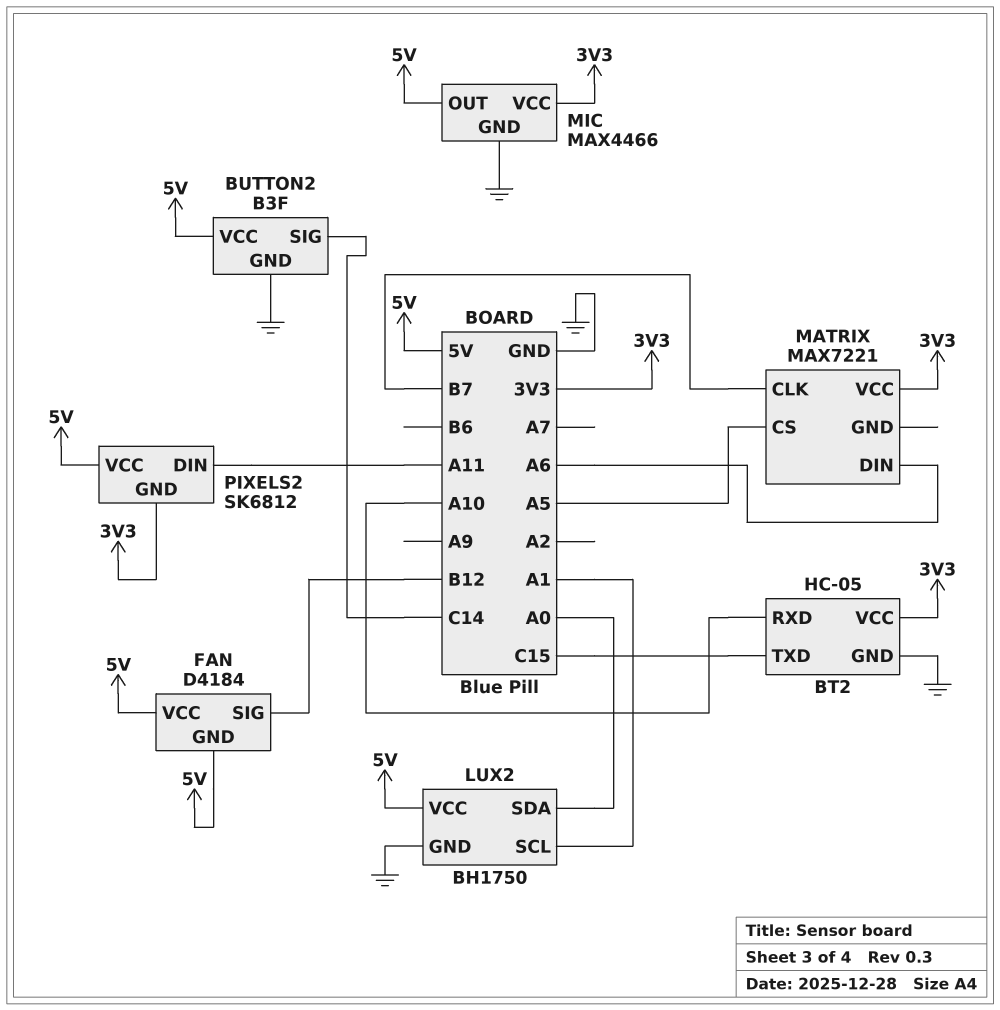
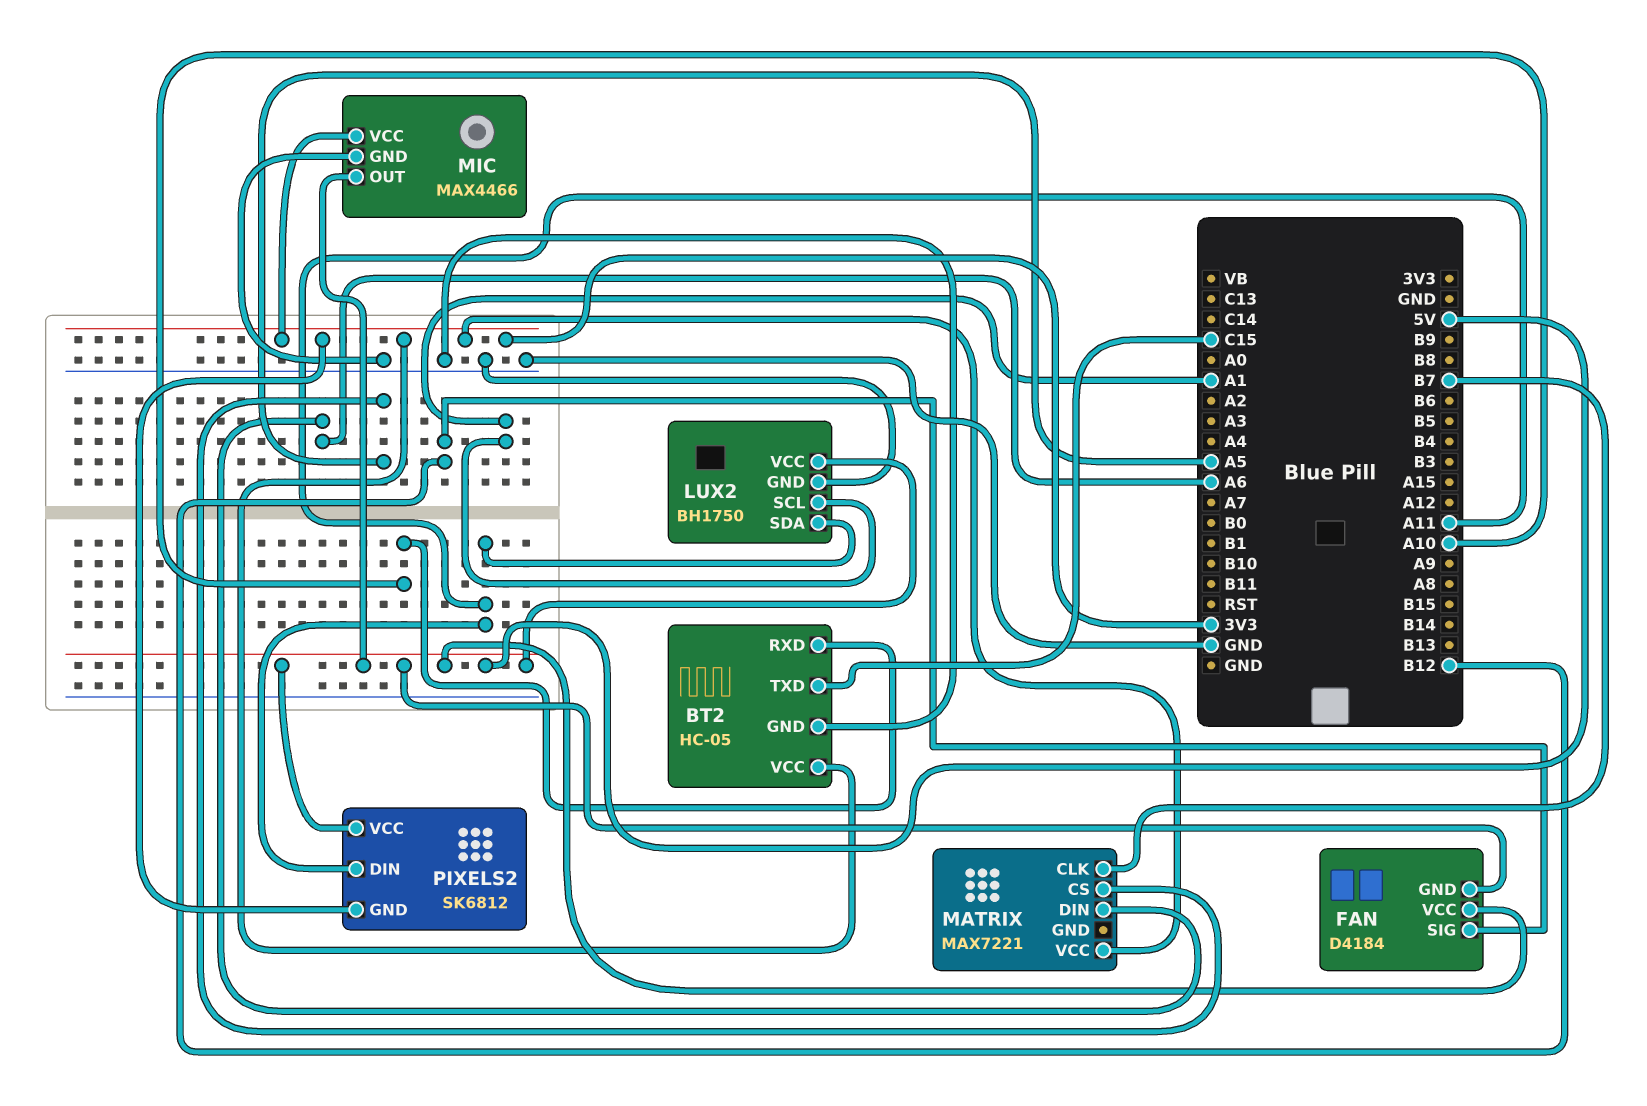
BUTTON2: B3F -> none
BUTTON2 pin GND: GND -> none
BUTTON2 pin SIG: C14 -> none
BUTTON2 pin VCC: 5V -> none
LUX2 pin SDA: A0 -> A11

